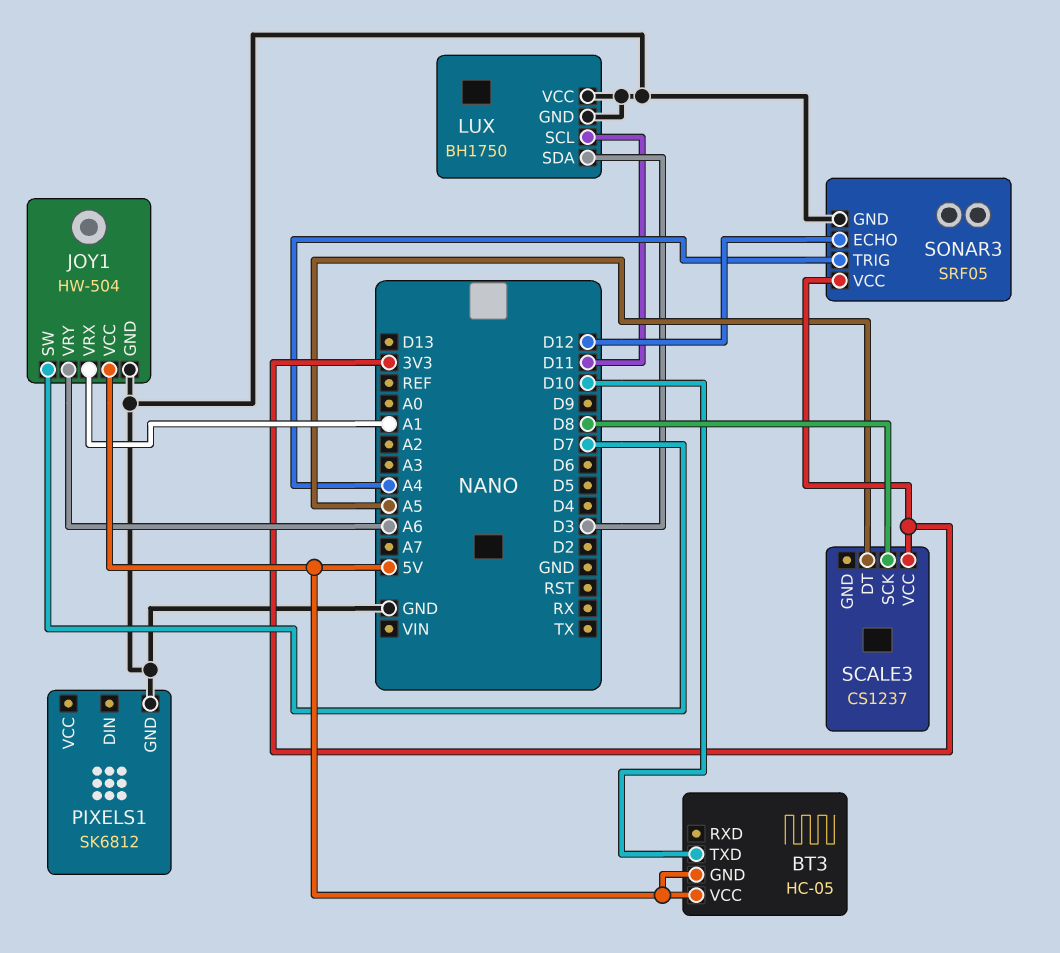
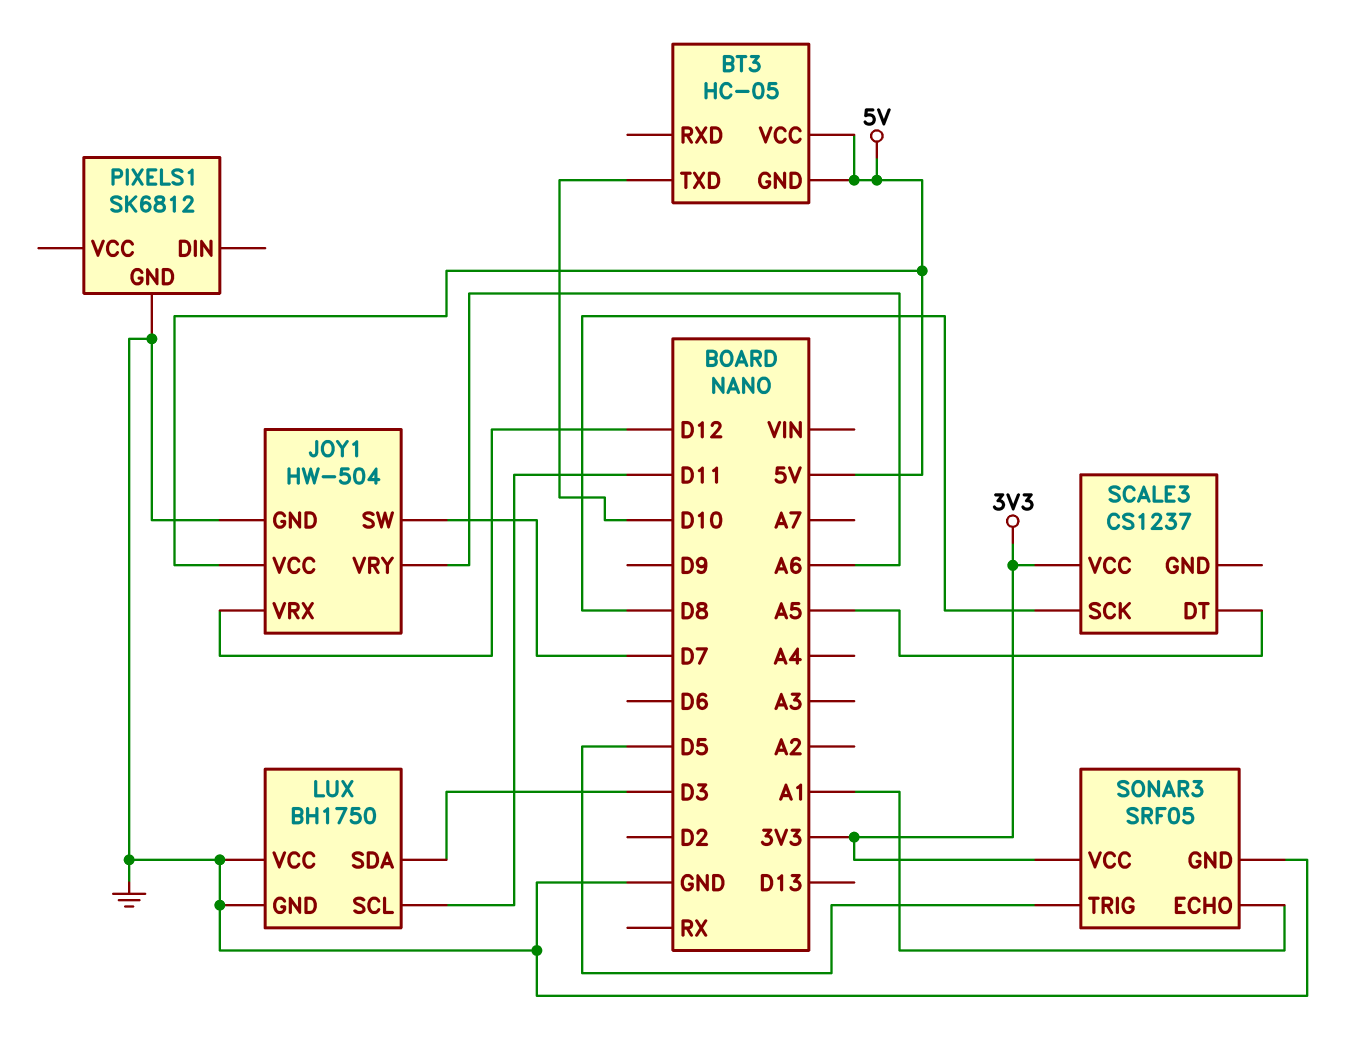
JOY1 pin VRX: A1 -> D12
SONAR3 pin ECHO: D12 -> A1
SONAR3 pin TRIG: A4 -> D5

